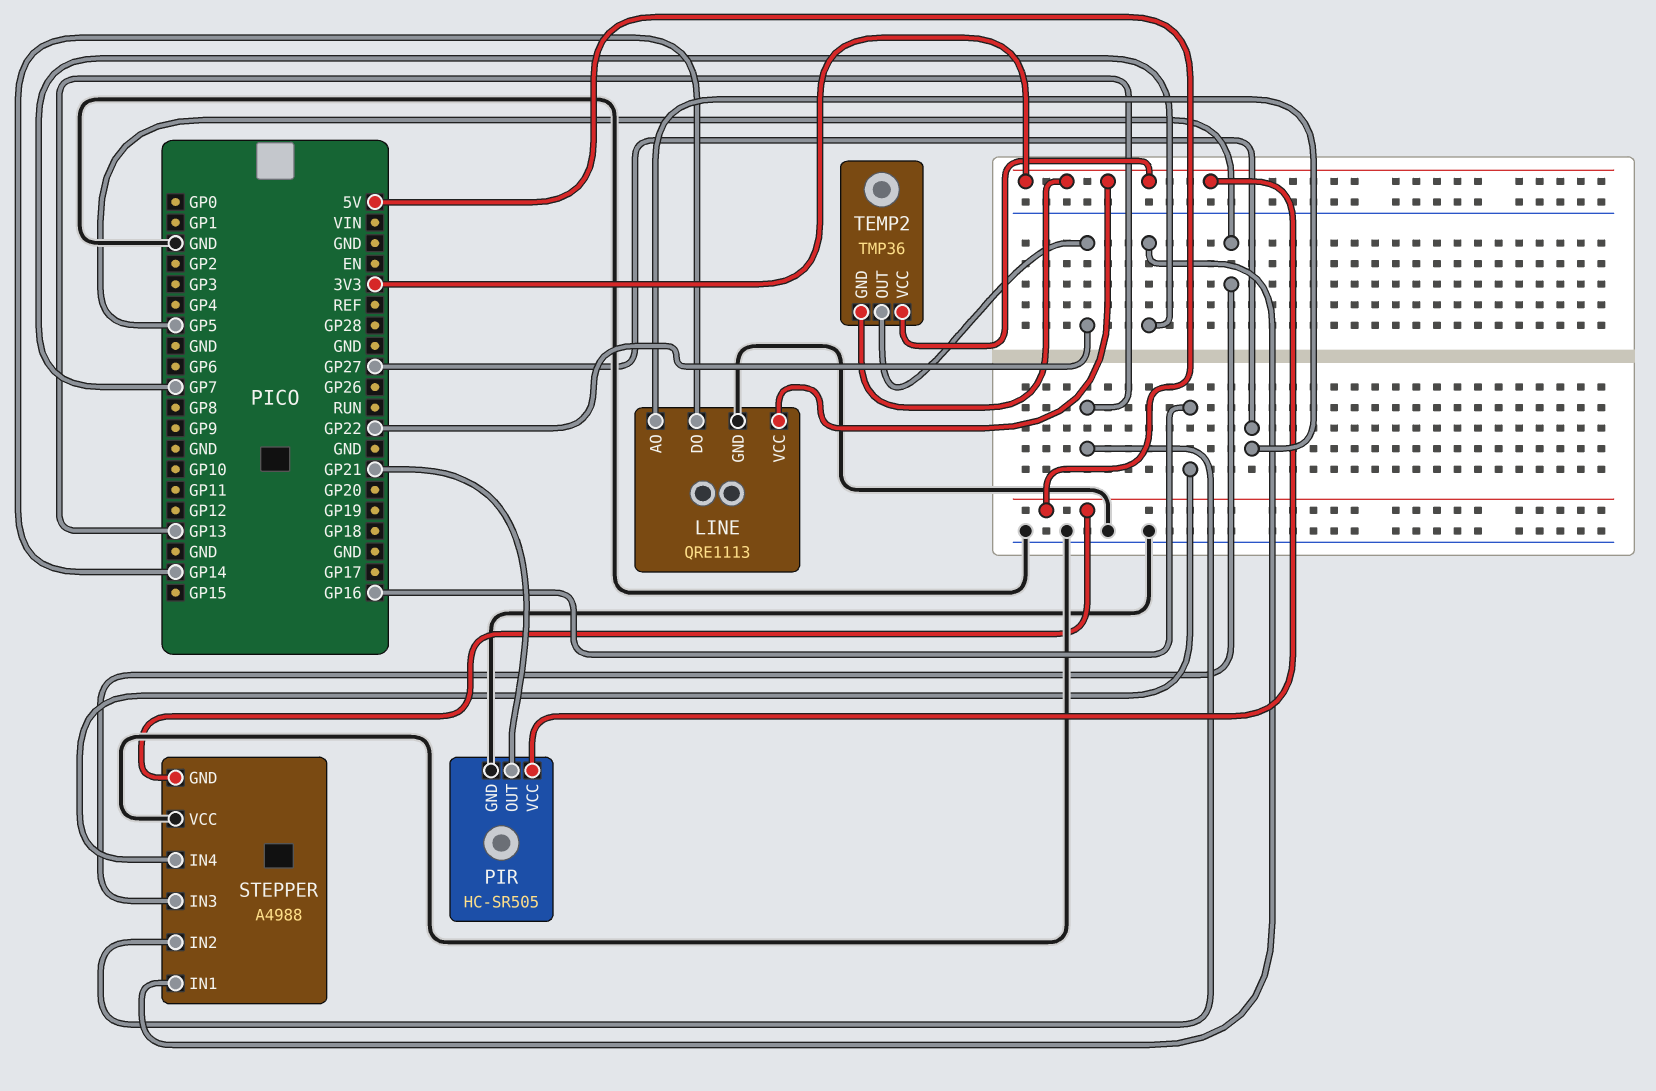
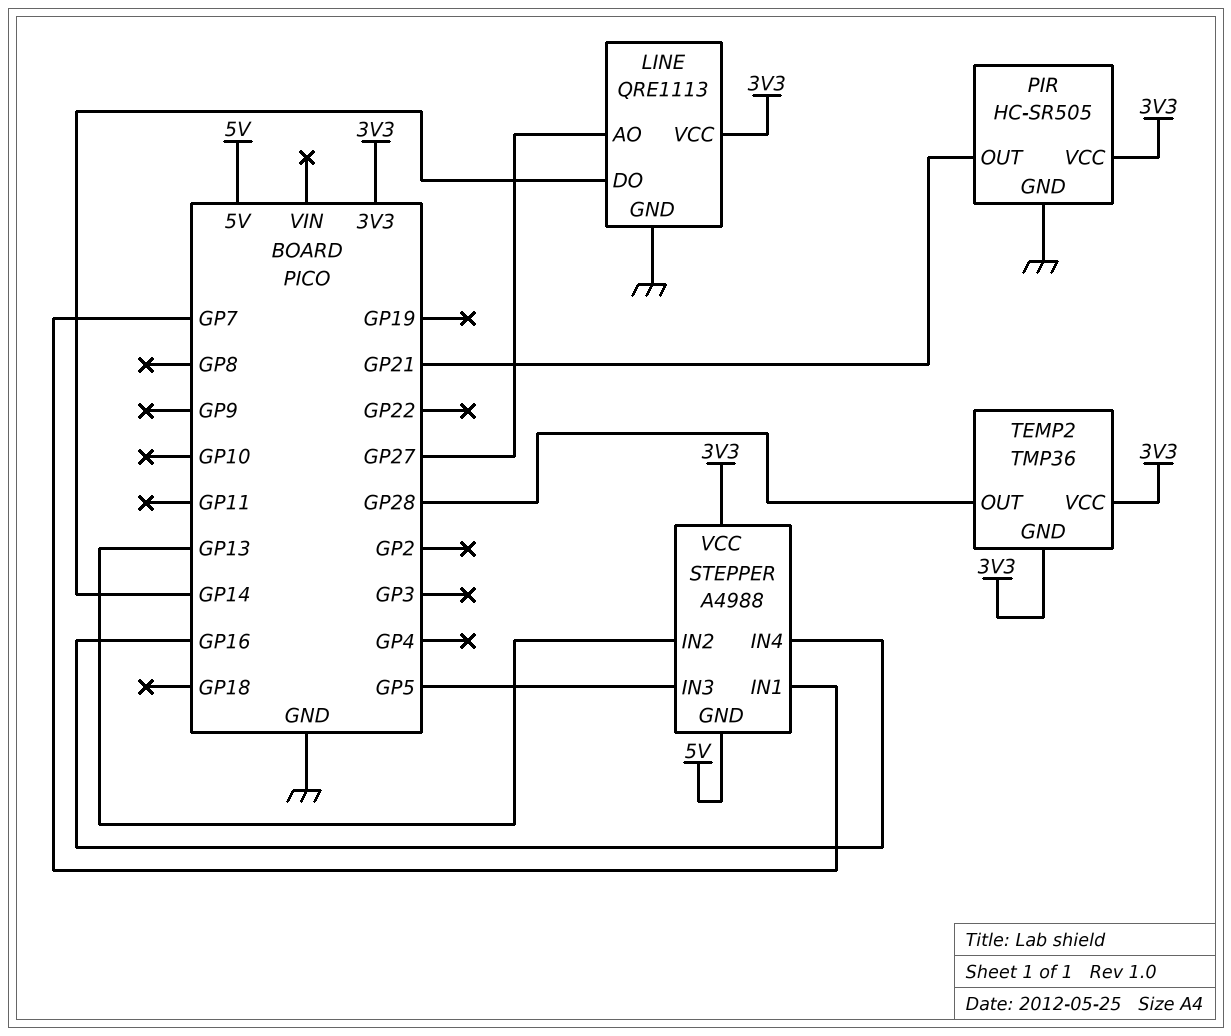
STEPPER pin VCC: GND -> 3V3
TEMP2 pin OUT: GP22 -> GP28

